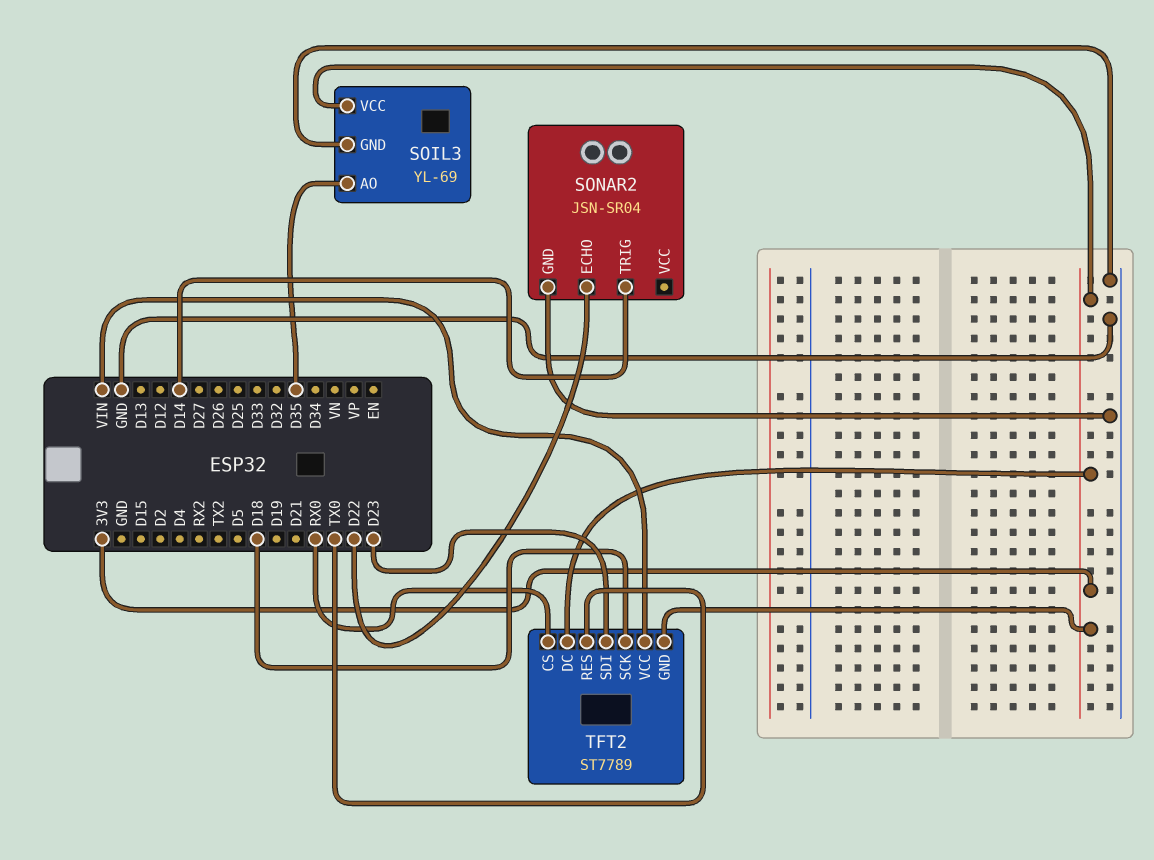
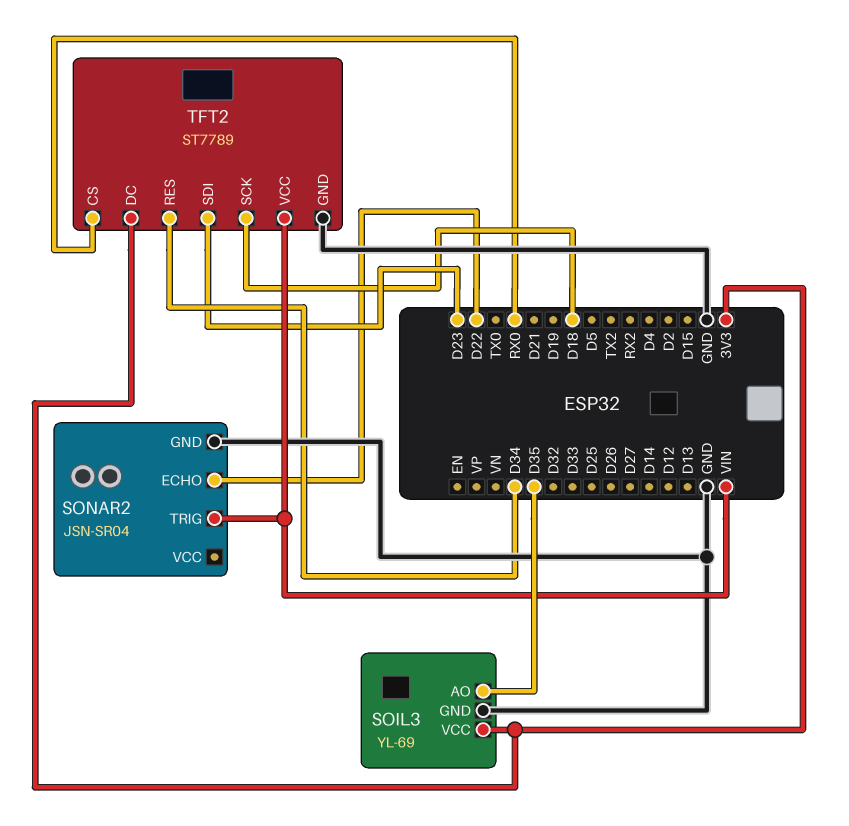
SONAR2 pin TRIG: D14 -> VIN
TFT2 pin GND: 3V3 -> GND
TFT2 pin RES: TX0 -> D34

